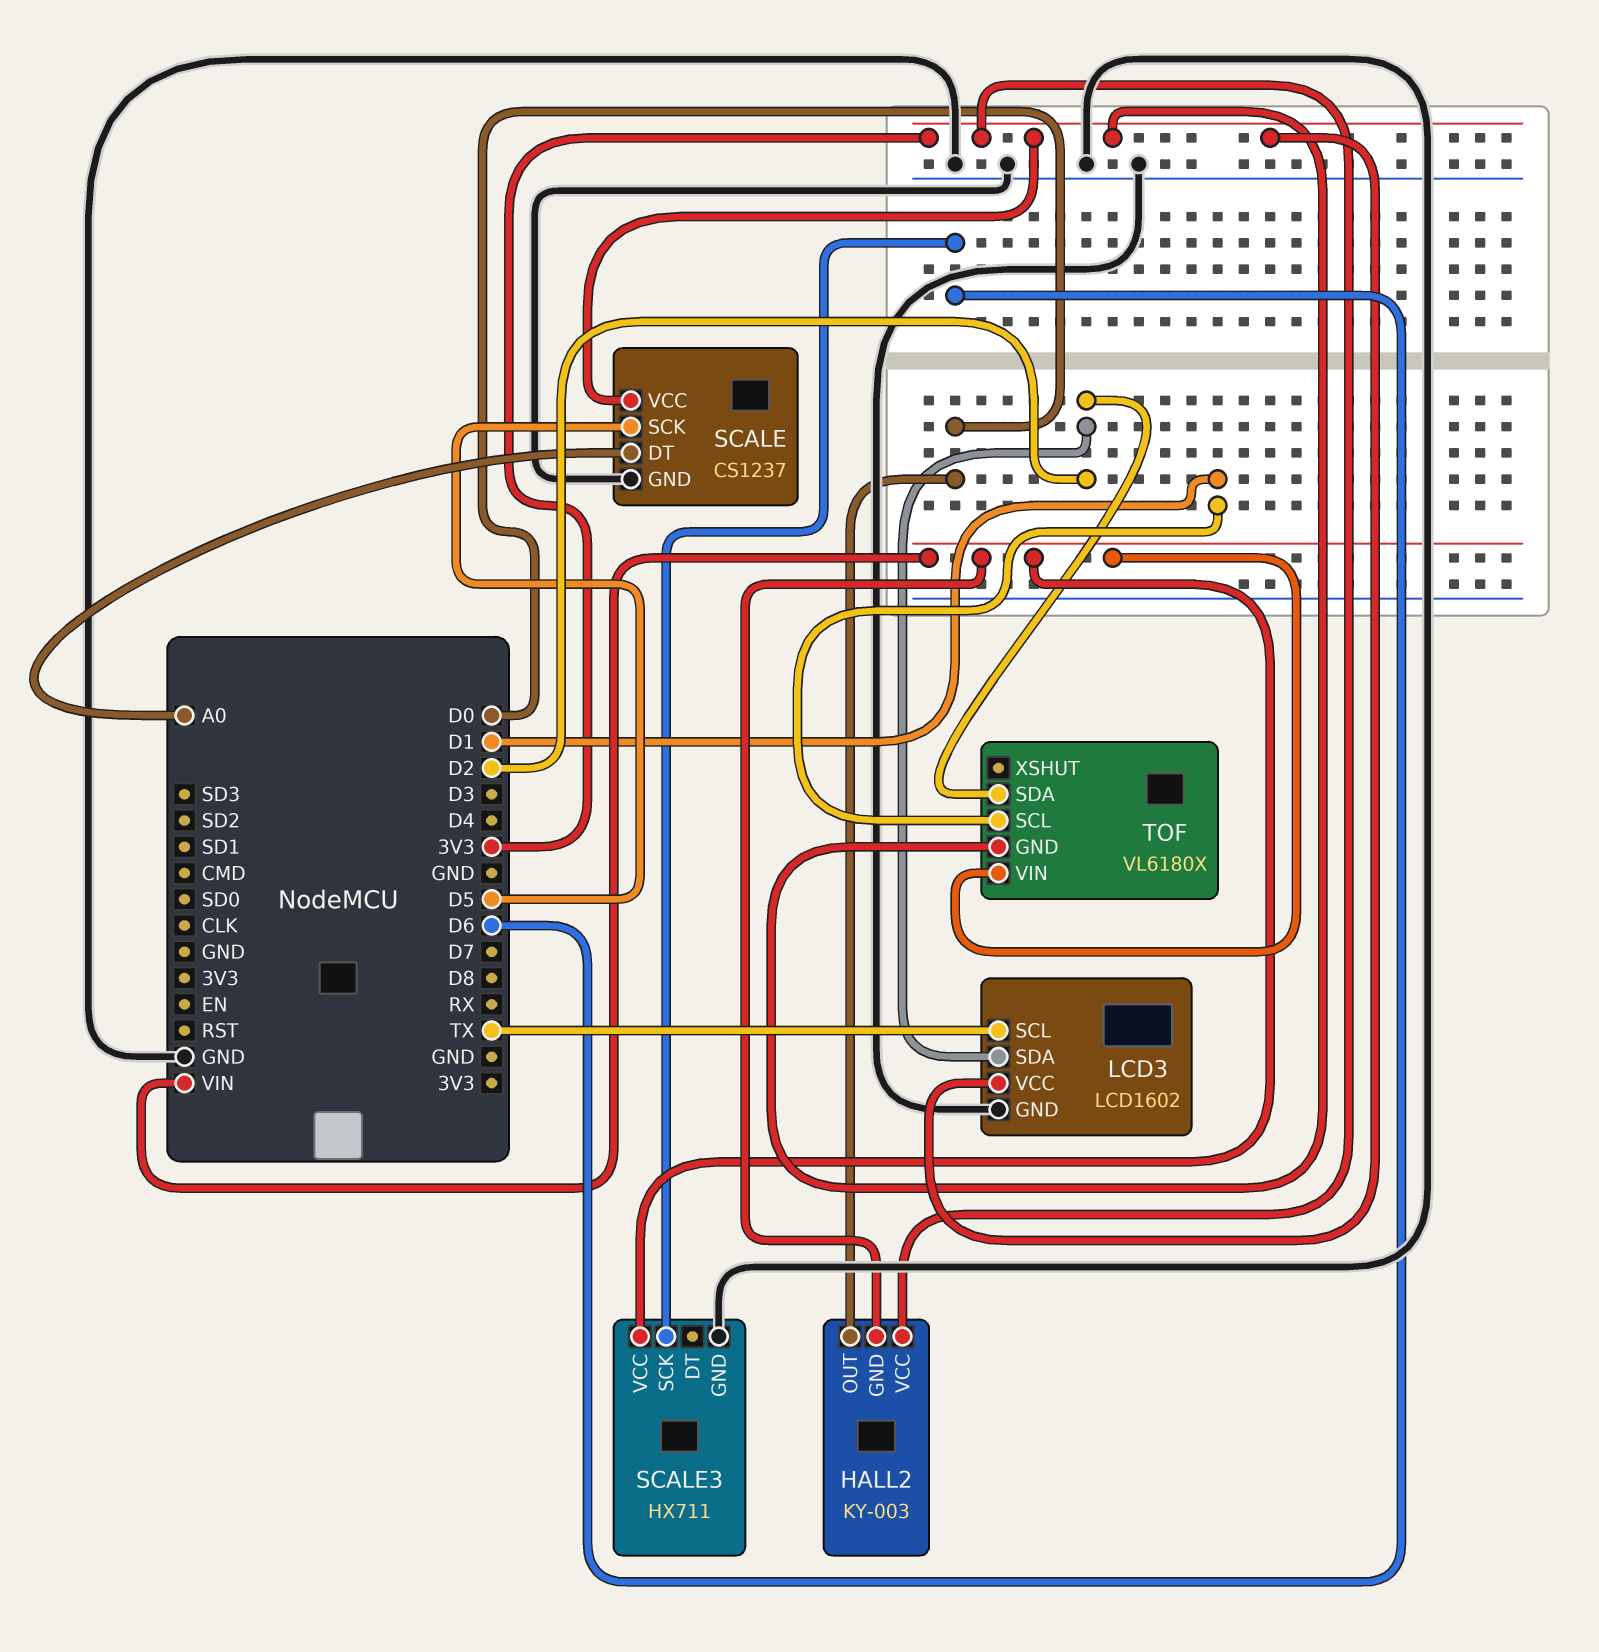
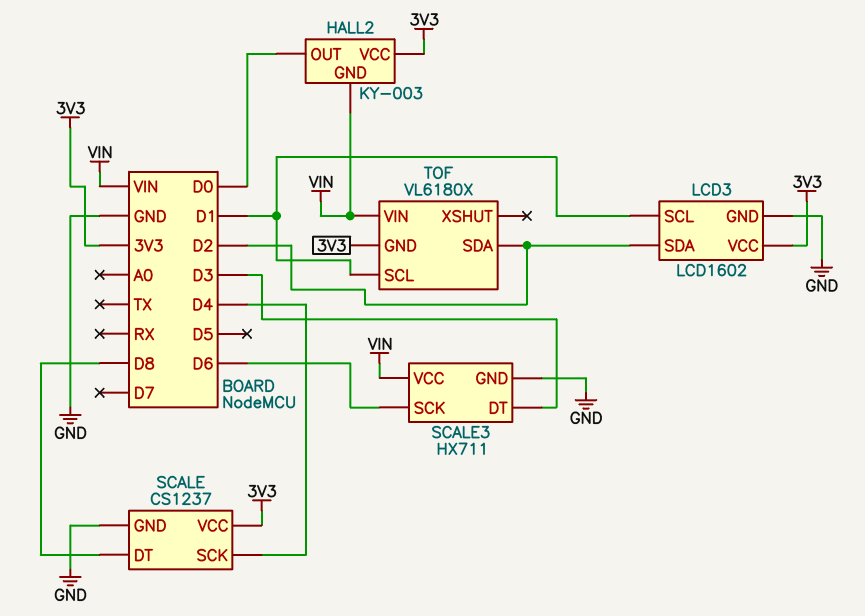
LCD3 pin SCL: TX -> D1
SCALE pin DT: A0 -> D8
SCALE pin SCK: D5 -> D4
SCALE3 pin DT: none -> D3

